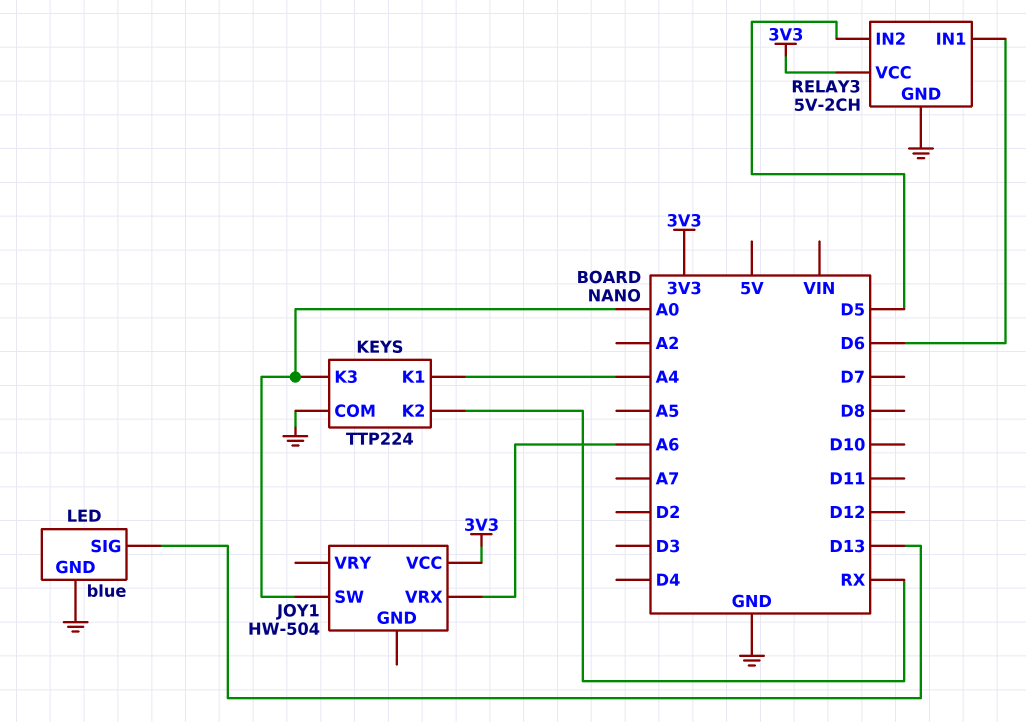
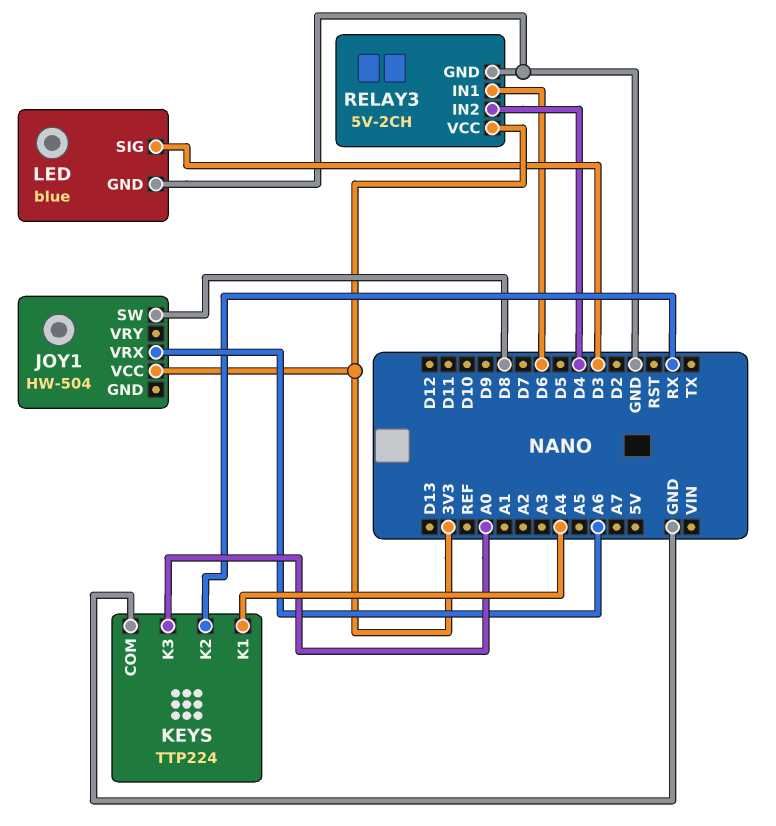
JOY1 pin SW: A0 -> D8
LED pin SIG: D13 -> D3
RELAY3 pin IN2: D5 -> D4

